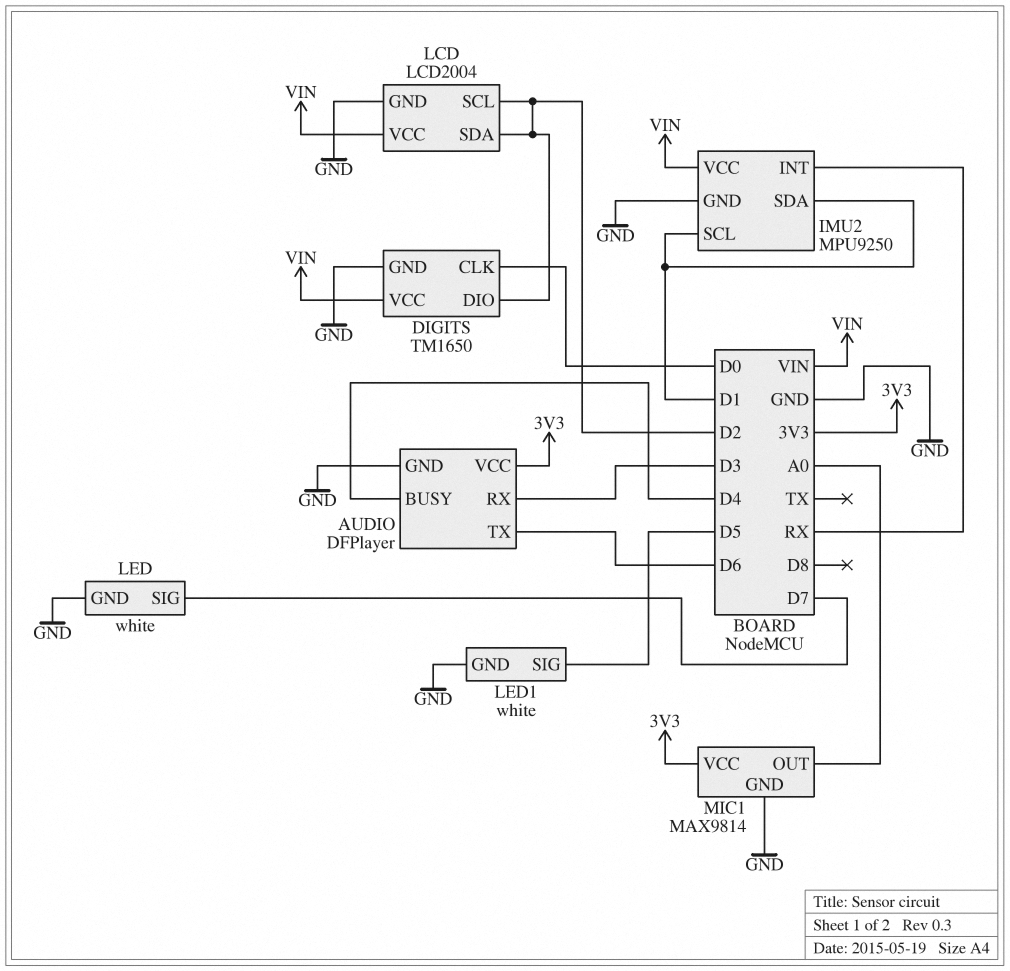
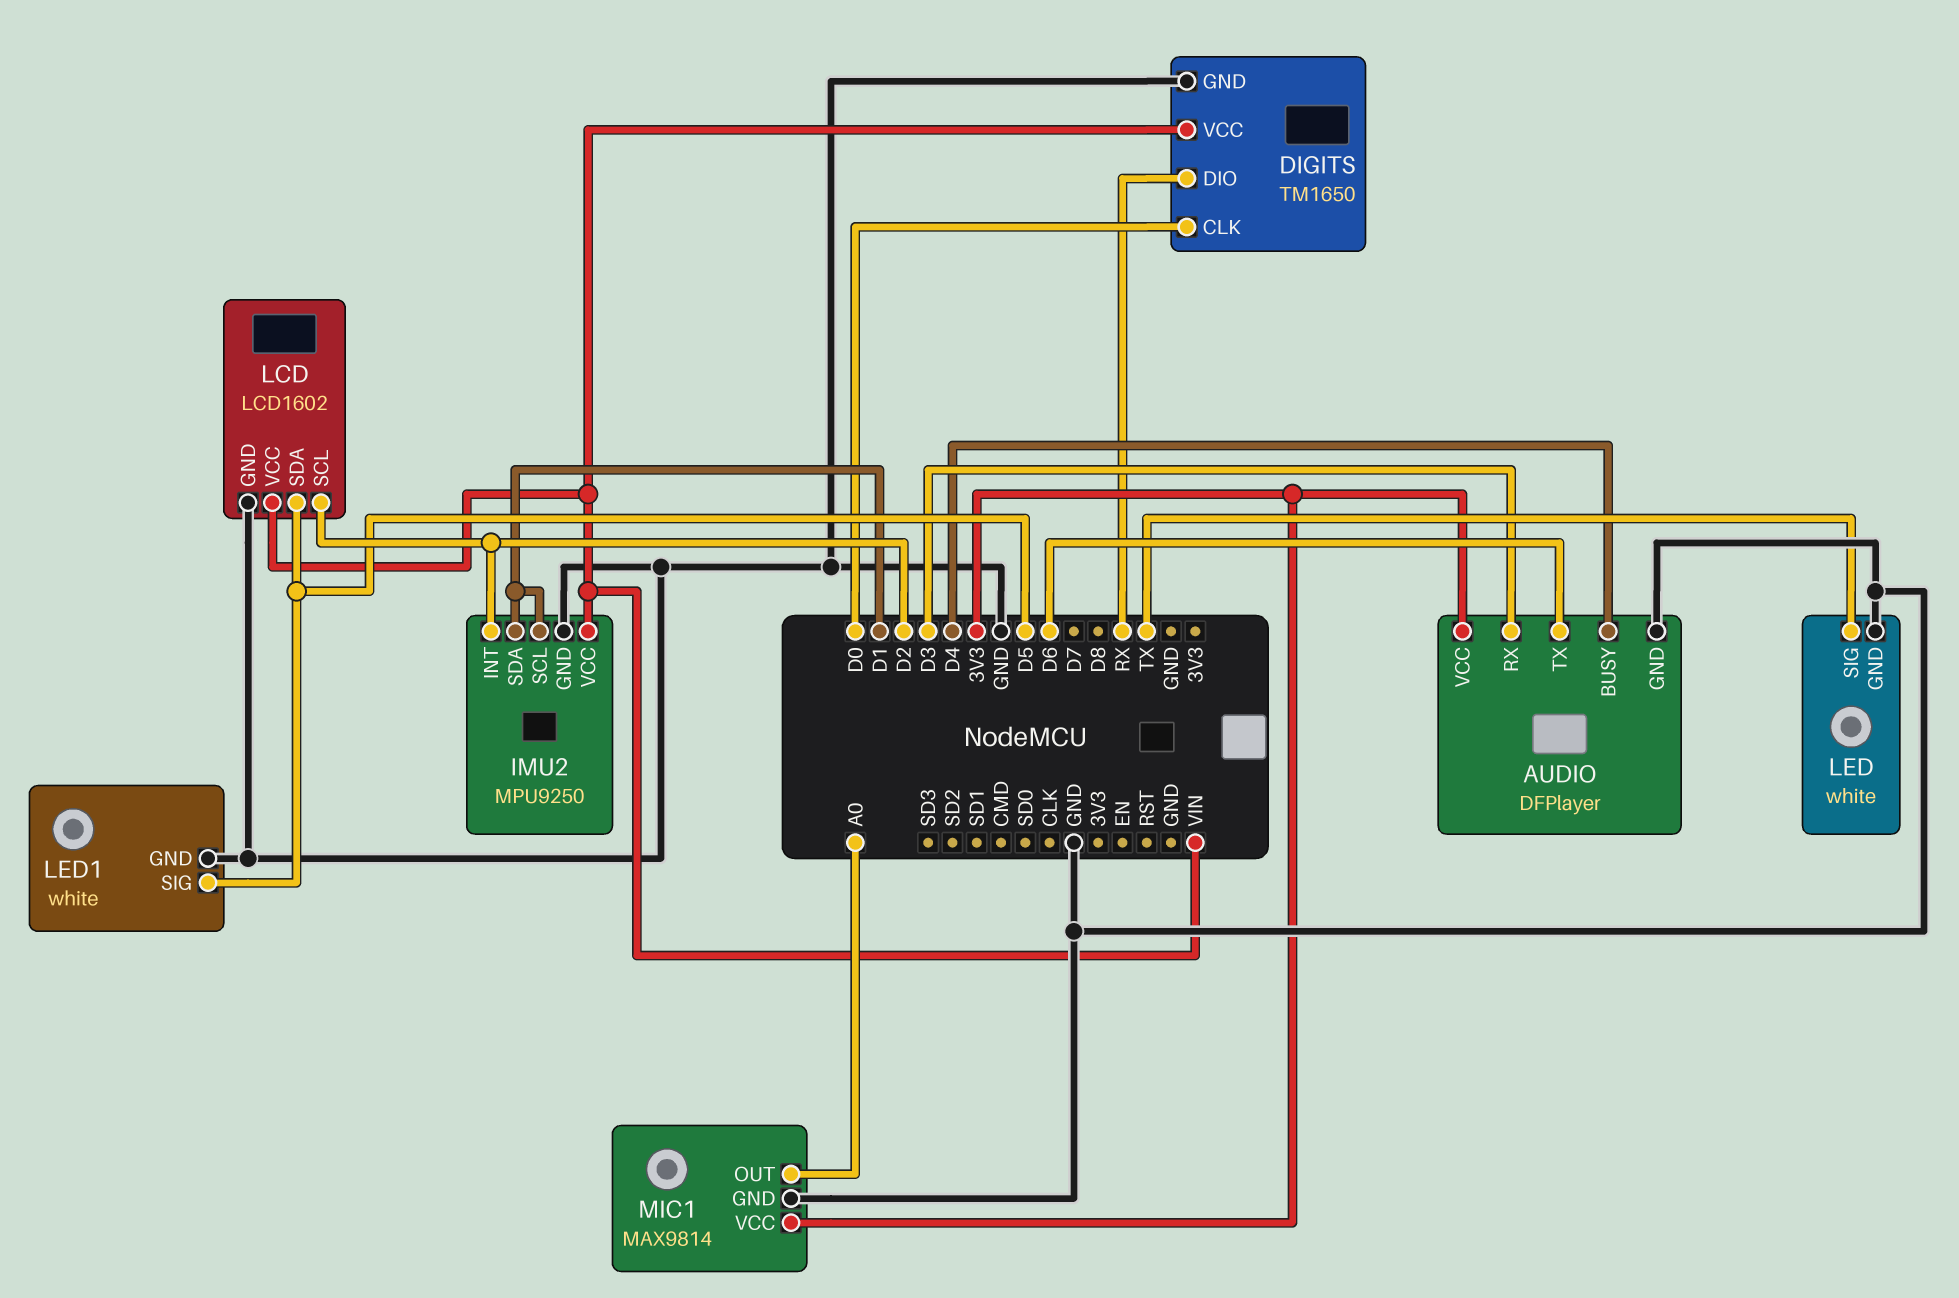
DIGITS pin DIO: D2 -> RX
IMU2 pin INT: RX -> D2
LCD: LCD2004 -> LCD1602
LCD pin SDA: D2 -> D5
LED pin SIG: D7 -> TX

